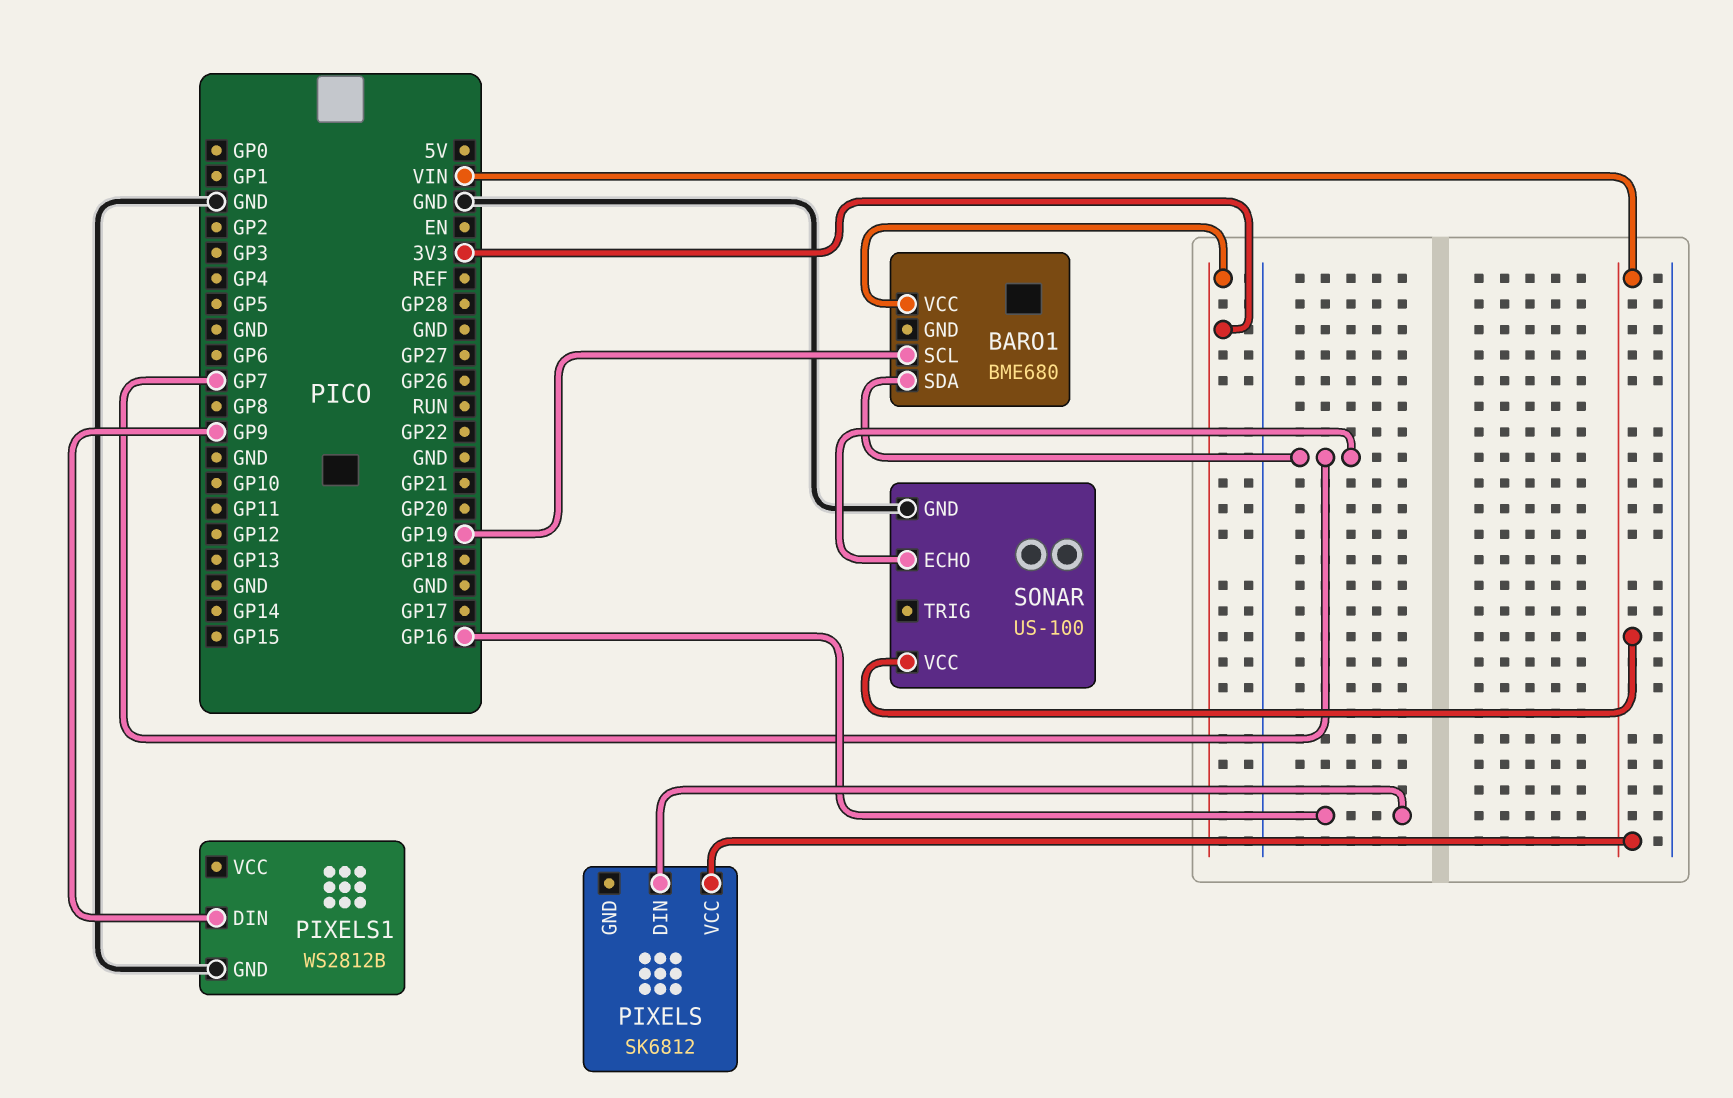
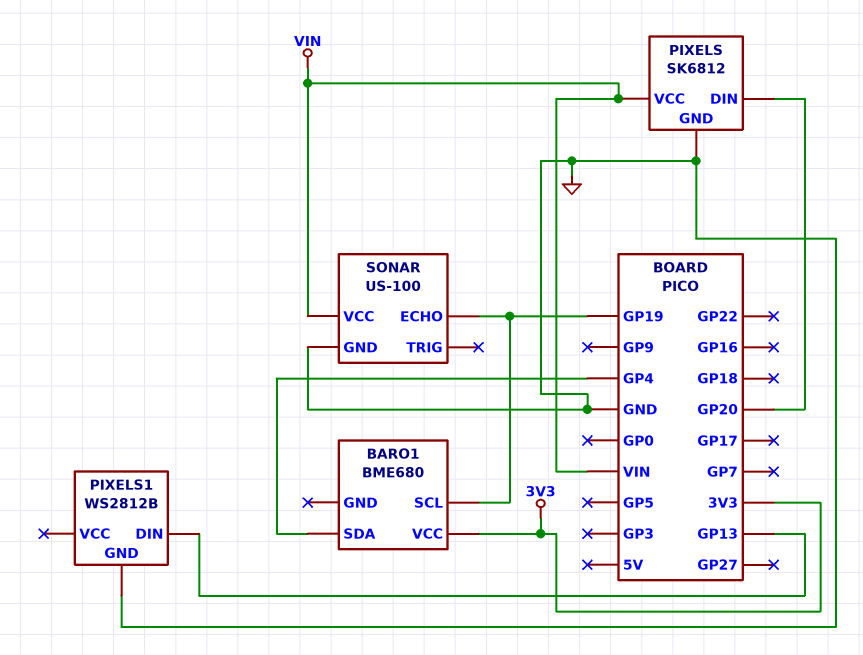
BARO1 pin SDA: GP7 -> GP4
PIXELS pin DIN: GP16 -> GP20
PIXELS pin GND: none -> GND
PIXELS1 pin DIN: GP9 -> GP13
SONAR pin ECHO: GP7 -> GP19

